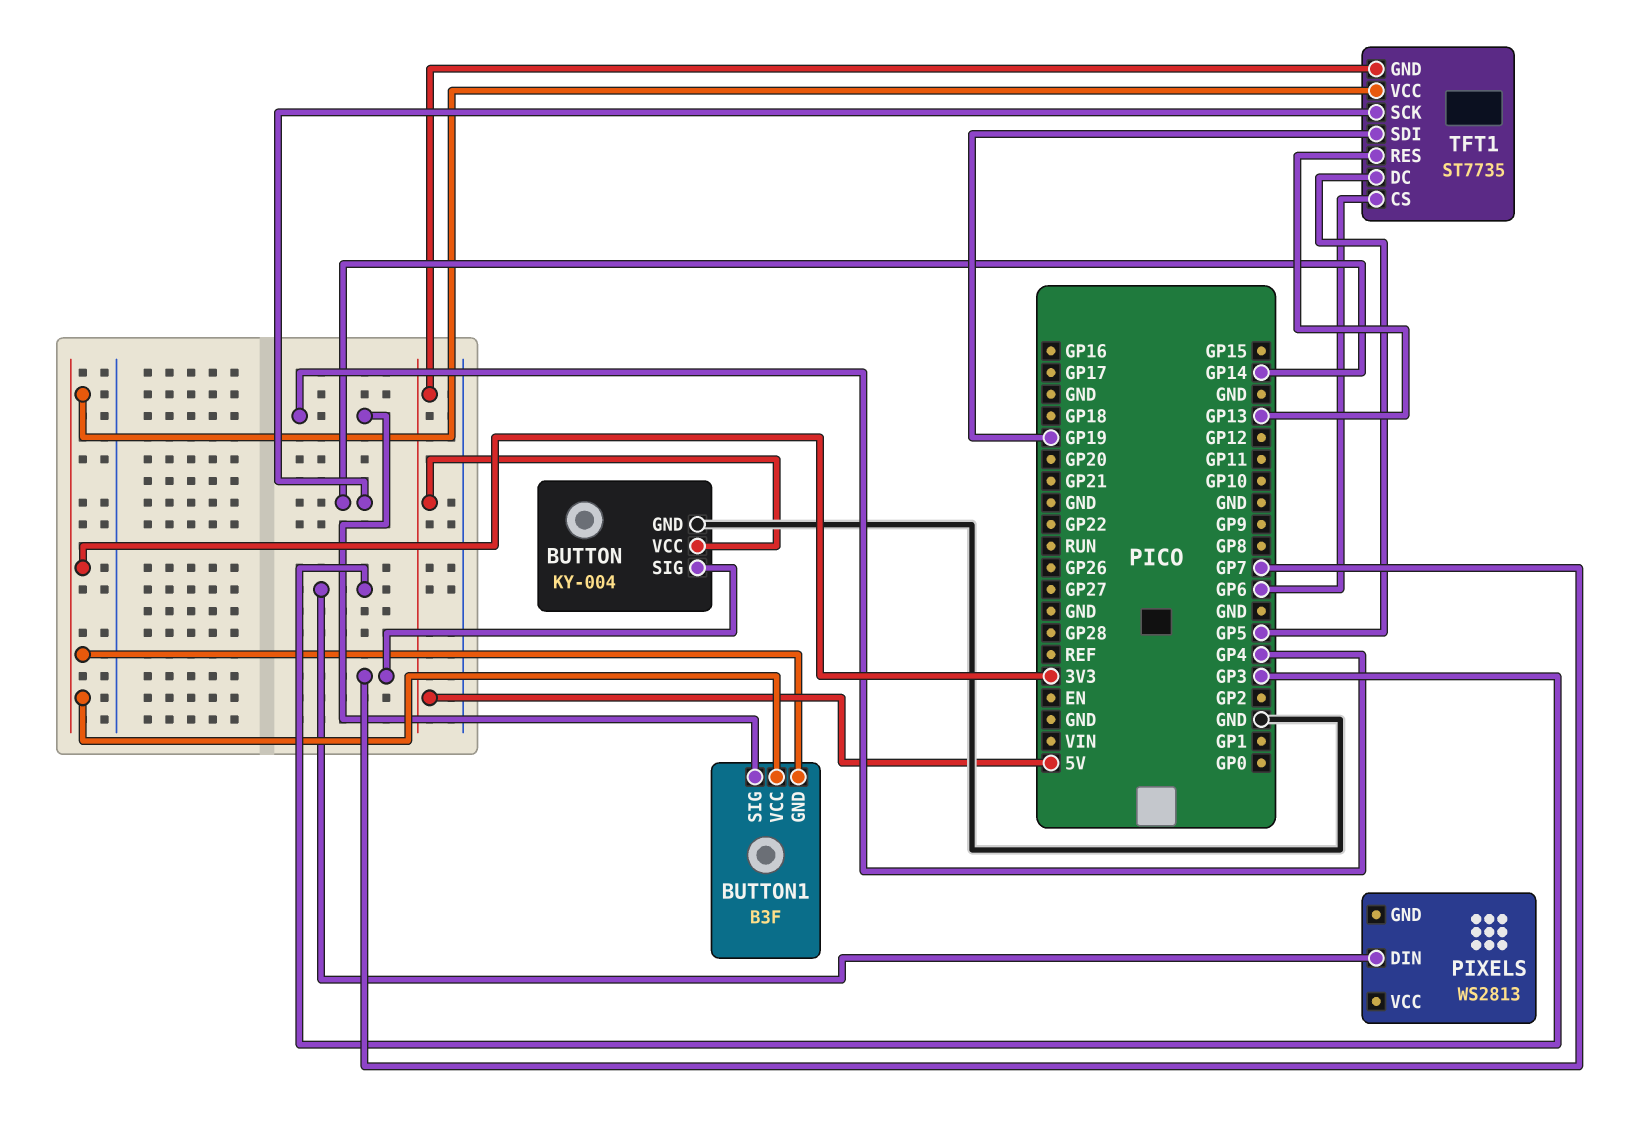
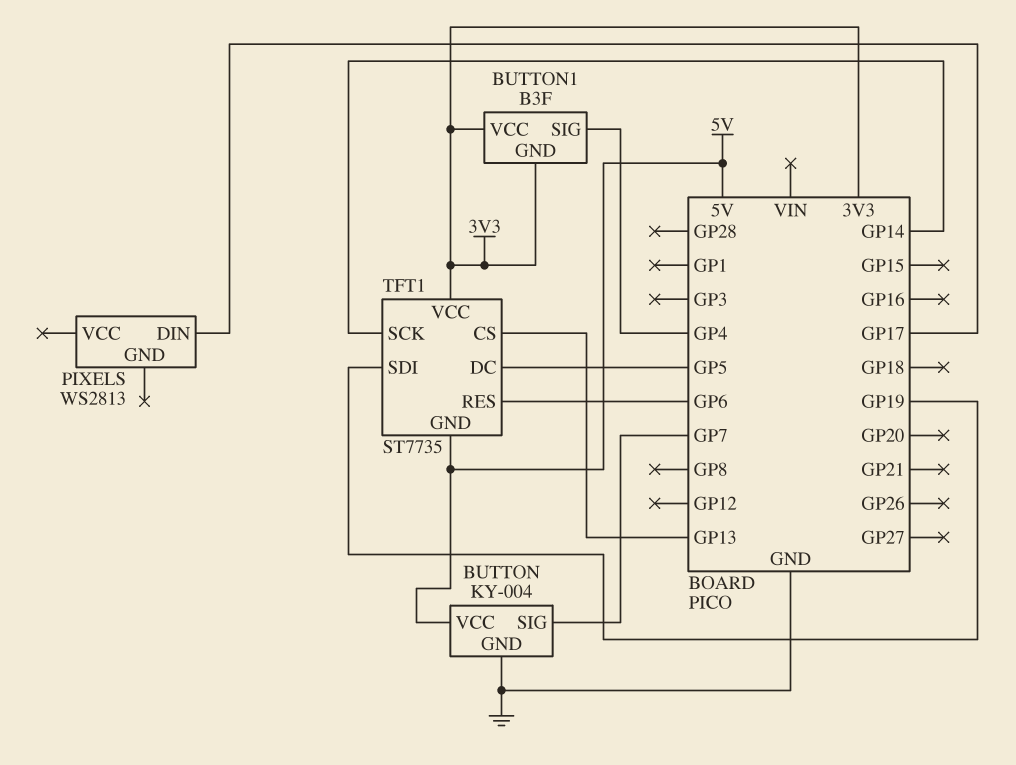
PIXELS pin DIN: GP3 -> GP17
TFT1 pin CS: GP6 -> GP13
TFT1 pin RES: GP13 -> GP6

